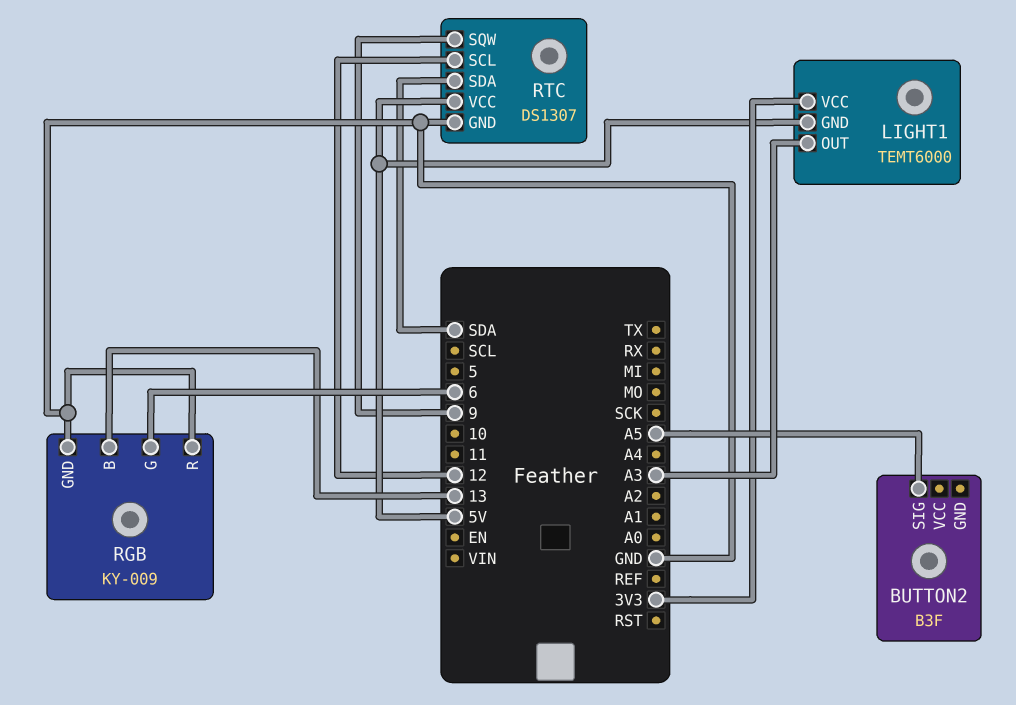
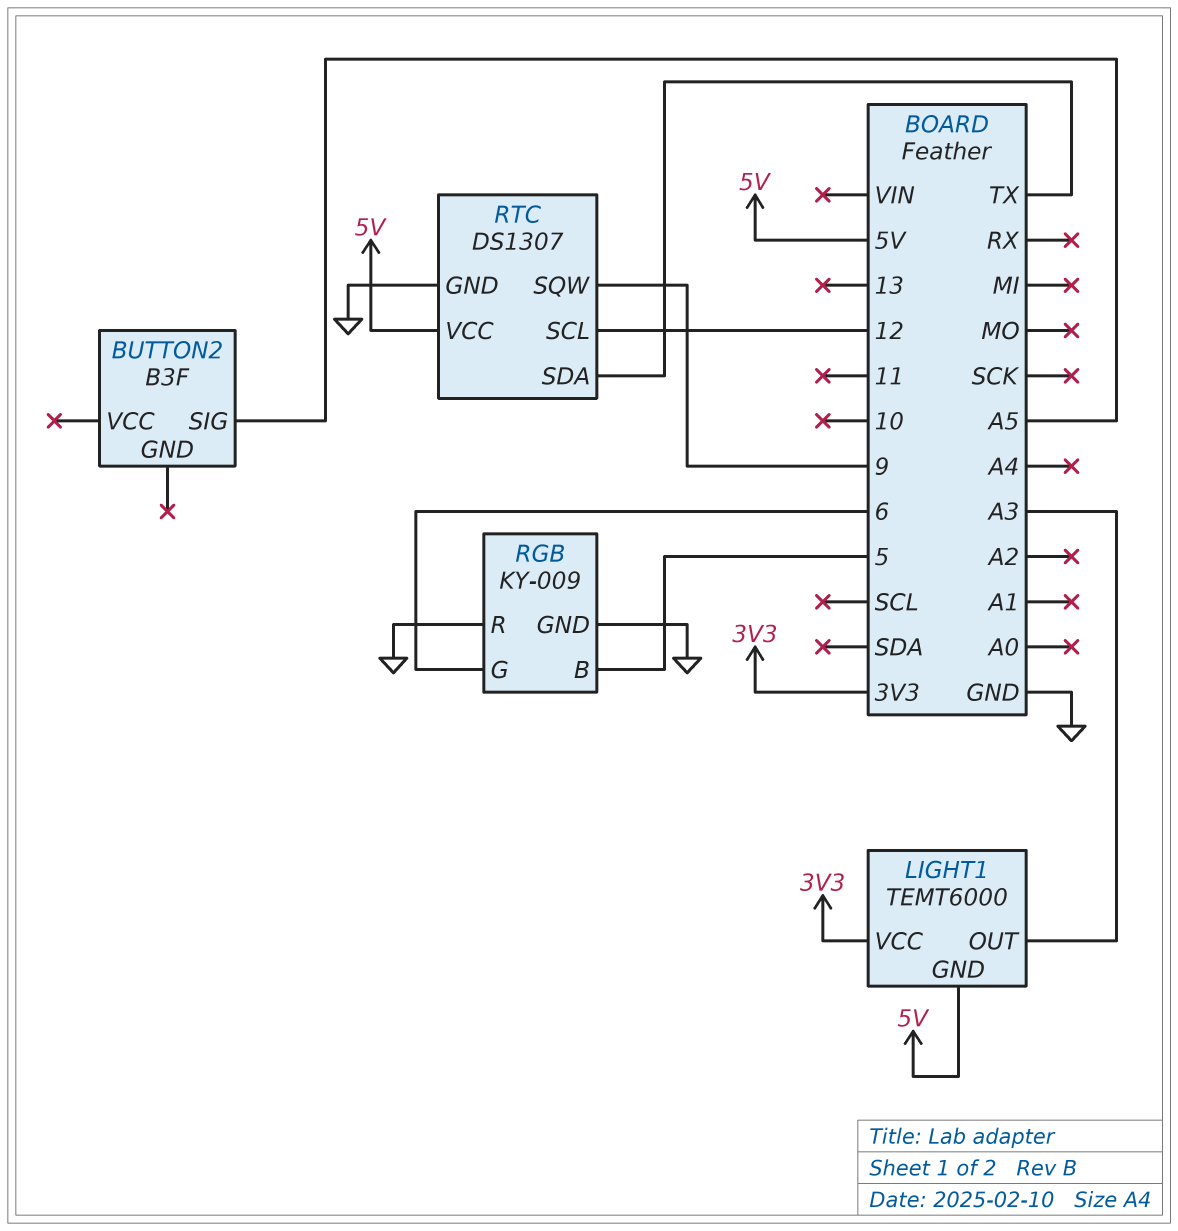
RGB pin B: 13 -> 5
RTC pin SDA: SDA -> TX

